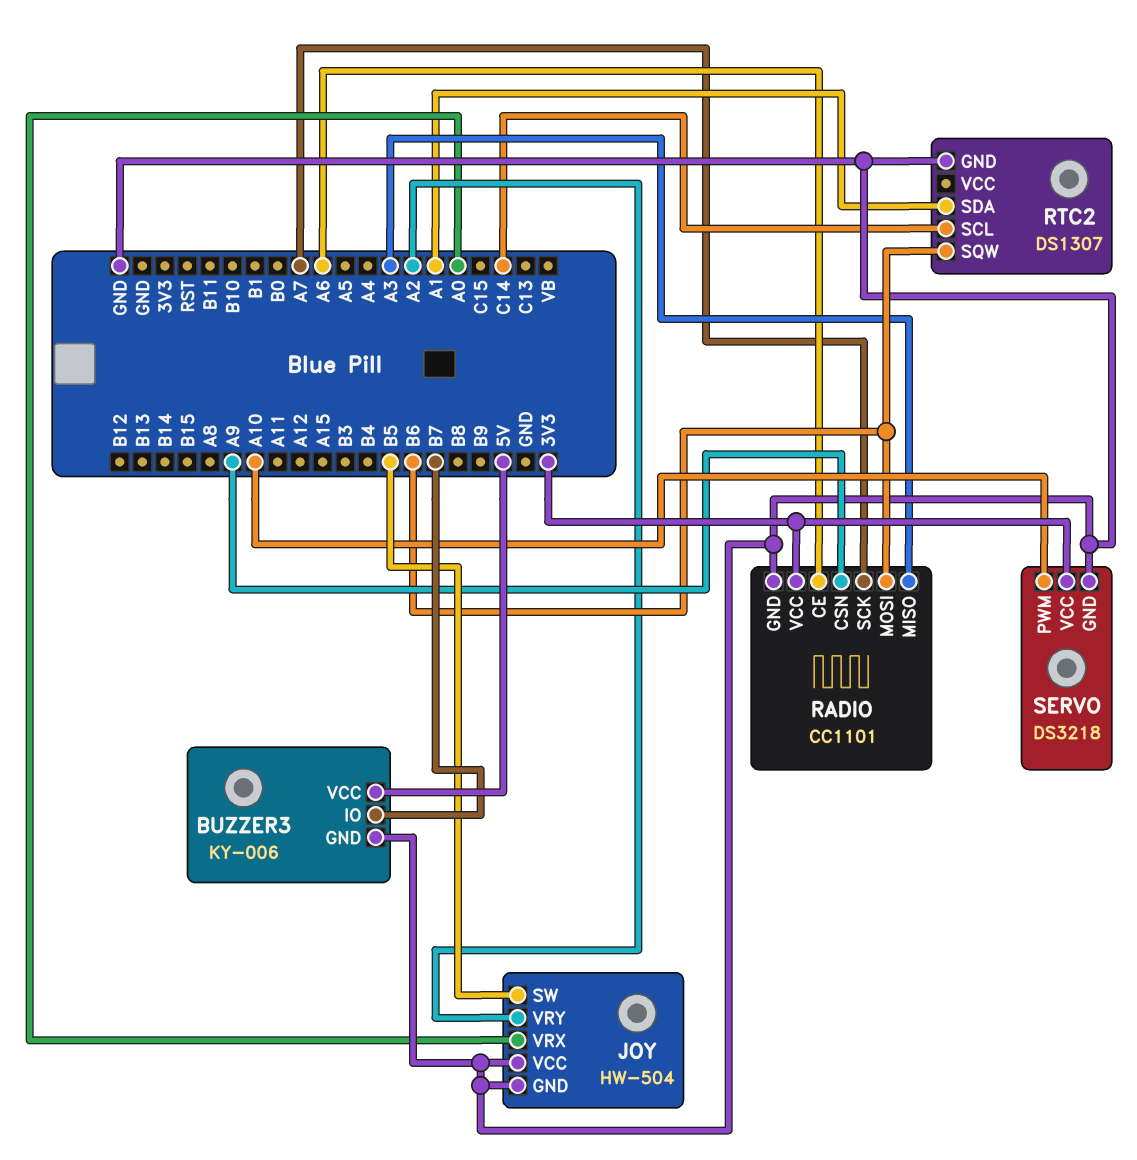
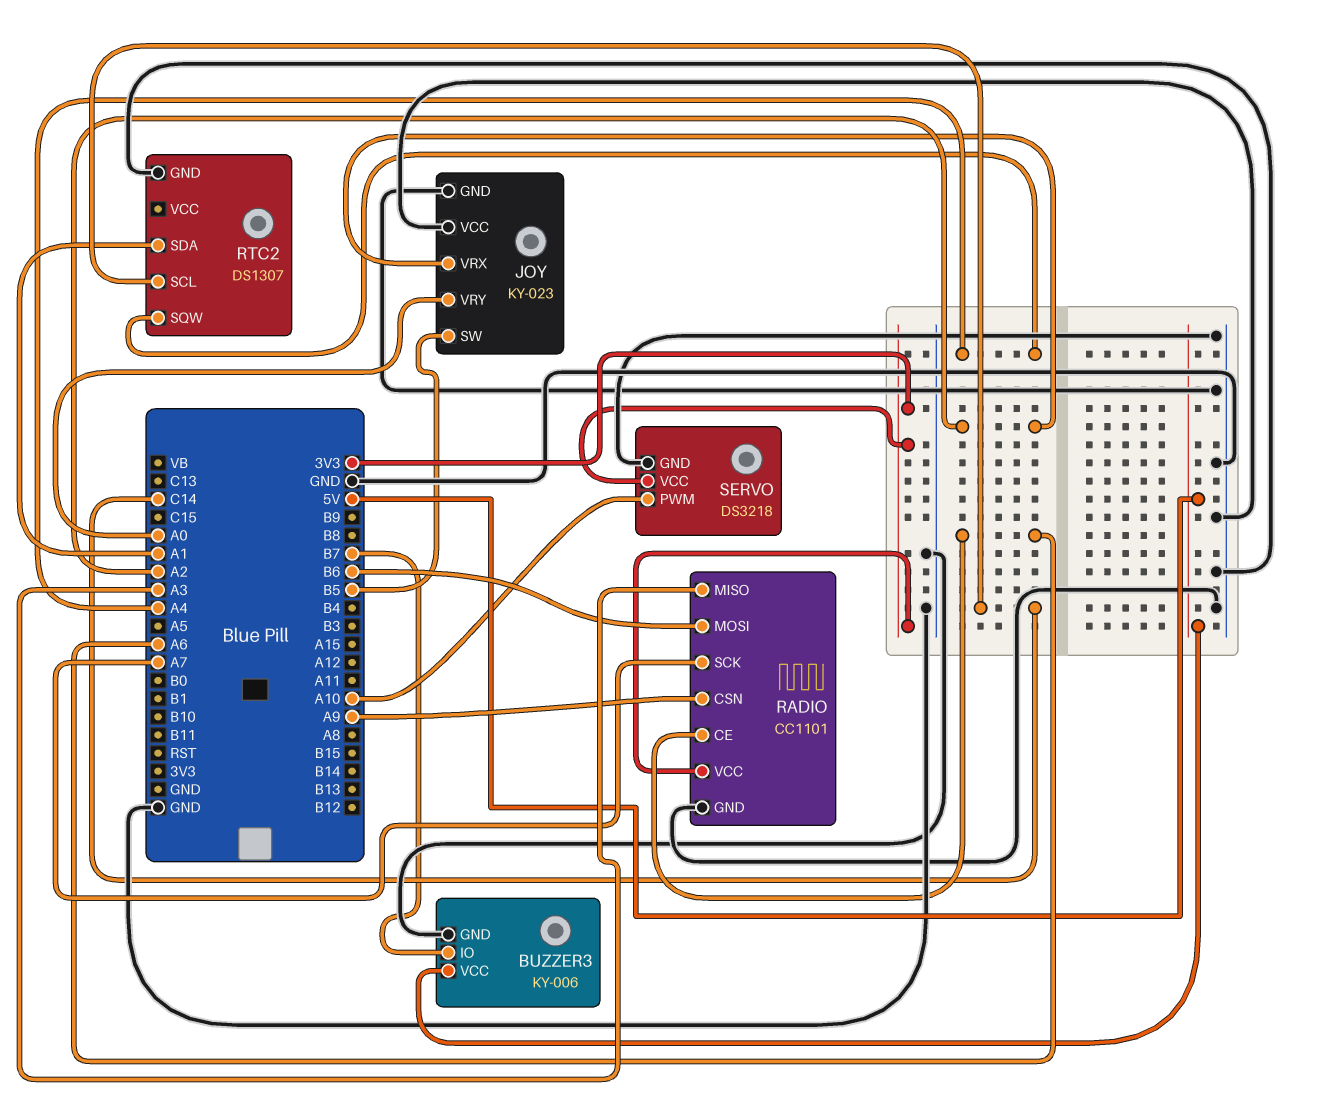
JOY: HW-504 -> KY-023
JOY pin VRX: A0 -> A2
JOY pin VRY: A2 -> A0
RTC2 pin SQW: B6 -> A4

